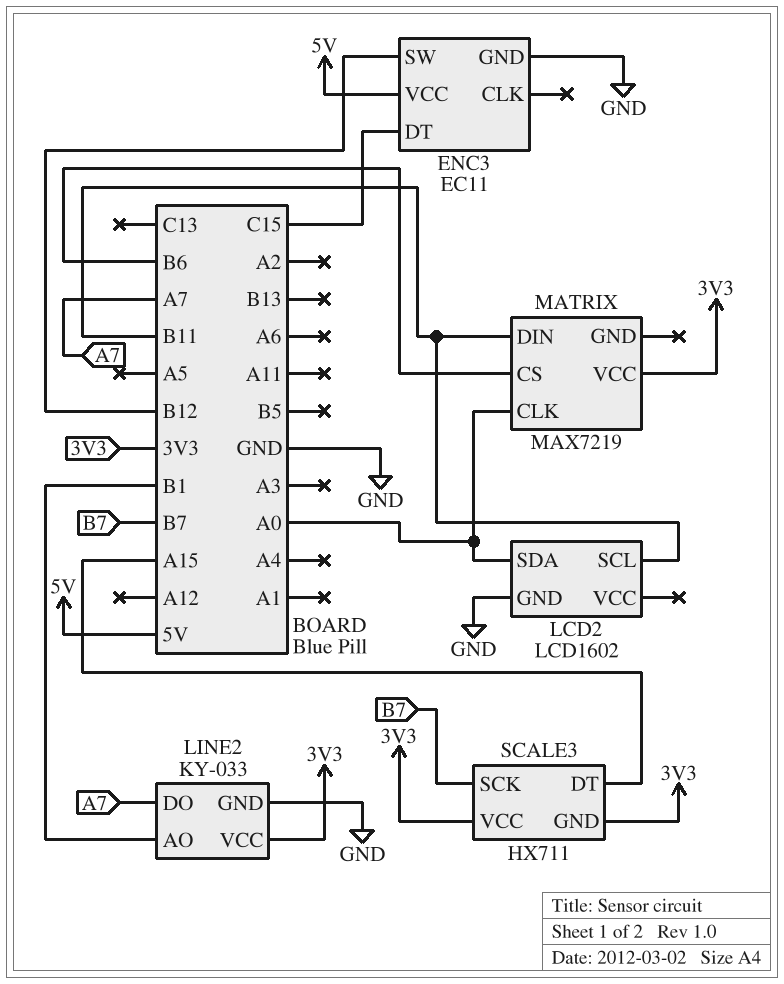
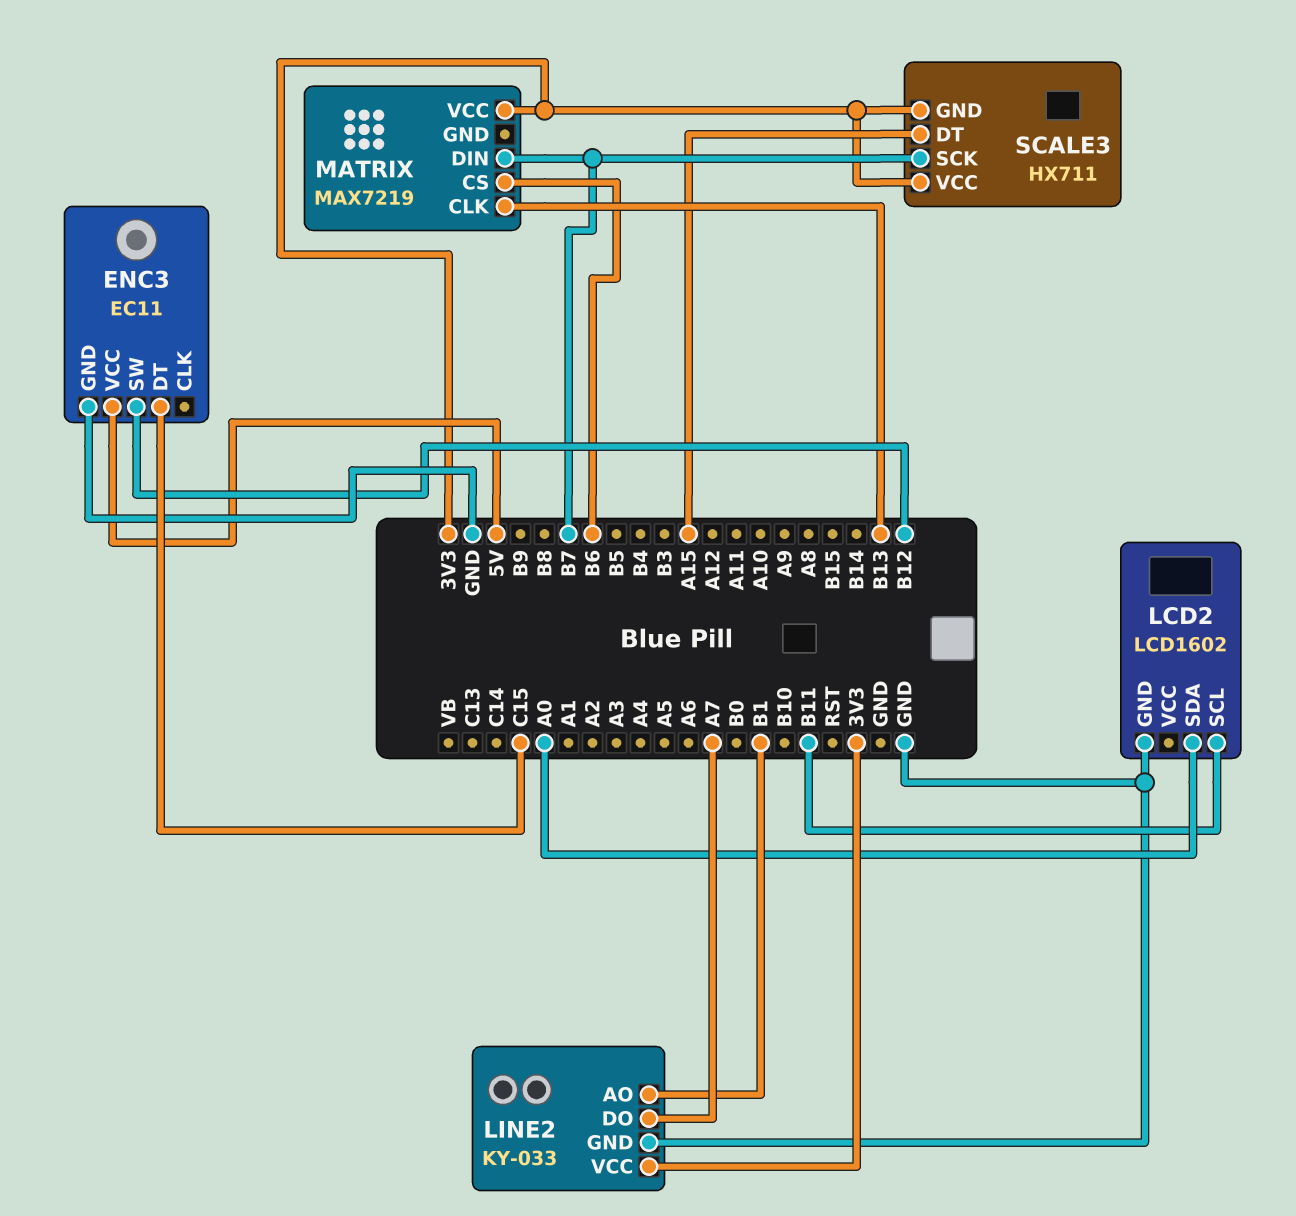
MATRIX pin CLK: A0 -> B13
MATRIX pin DIN: B11 -> B7

